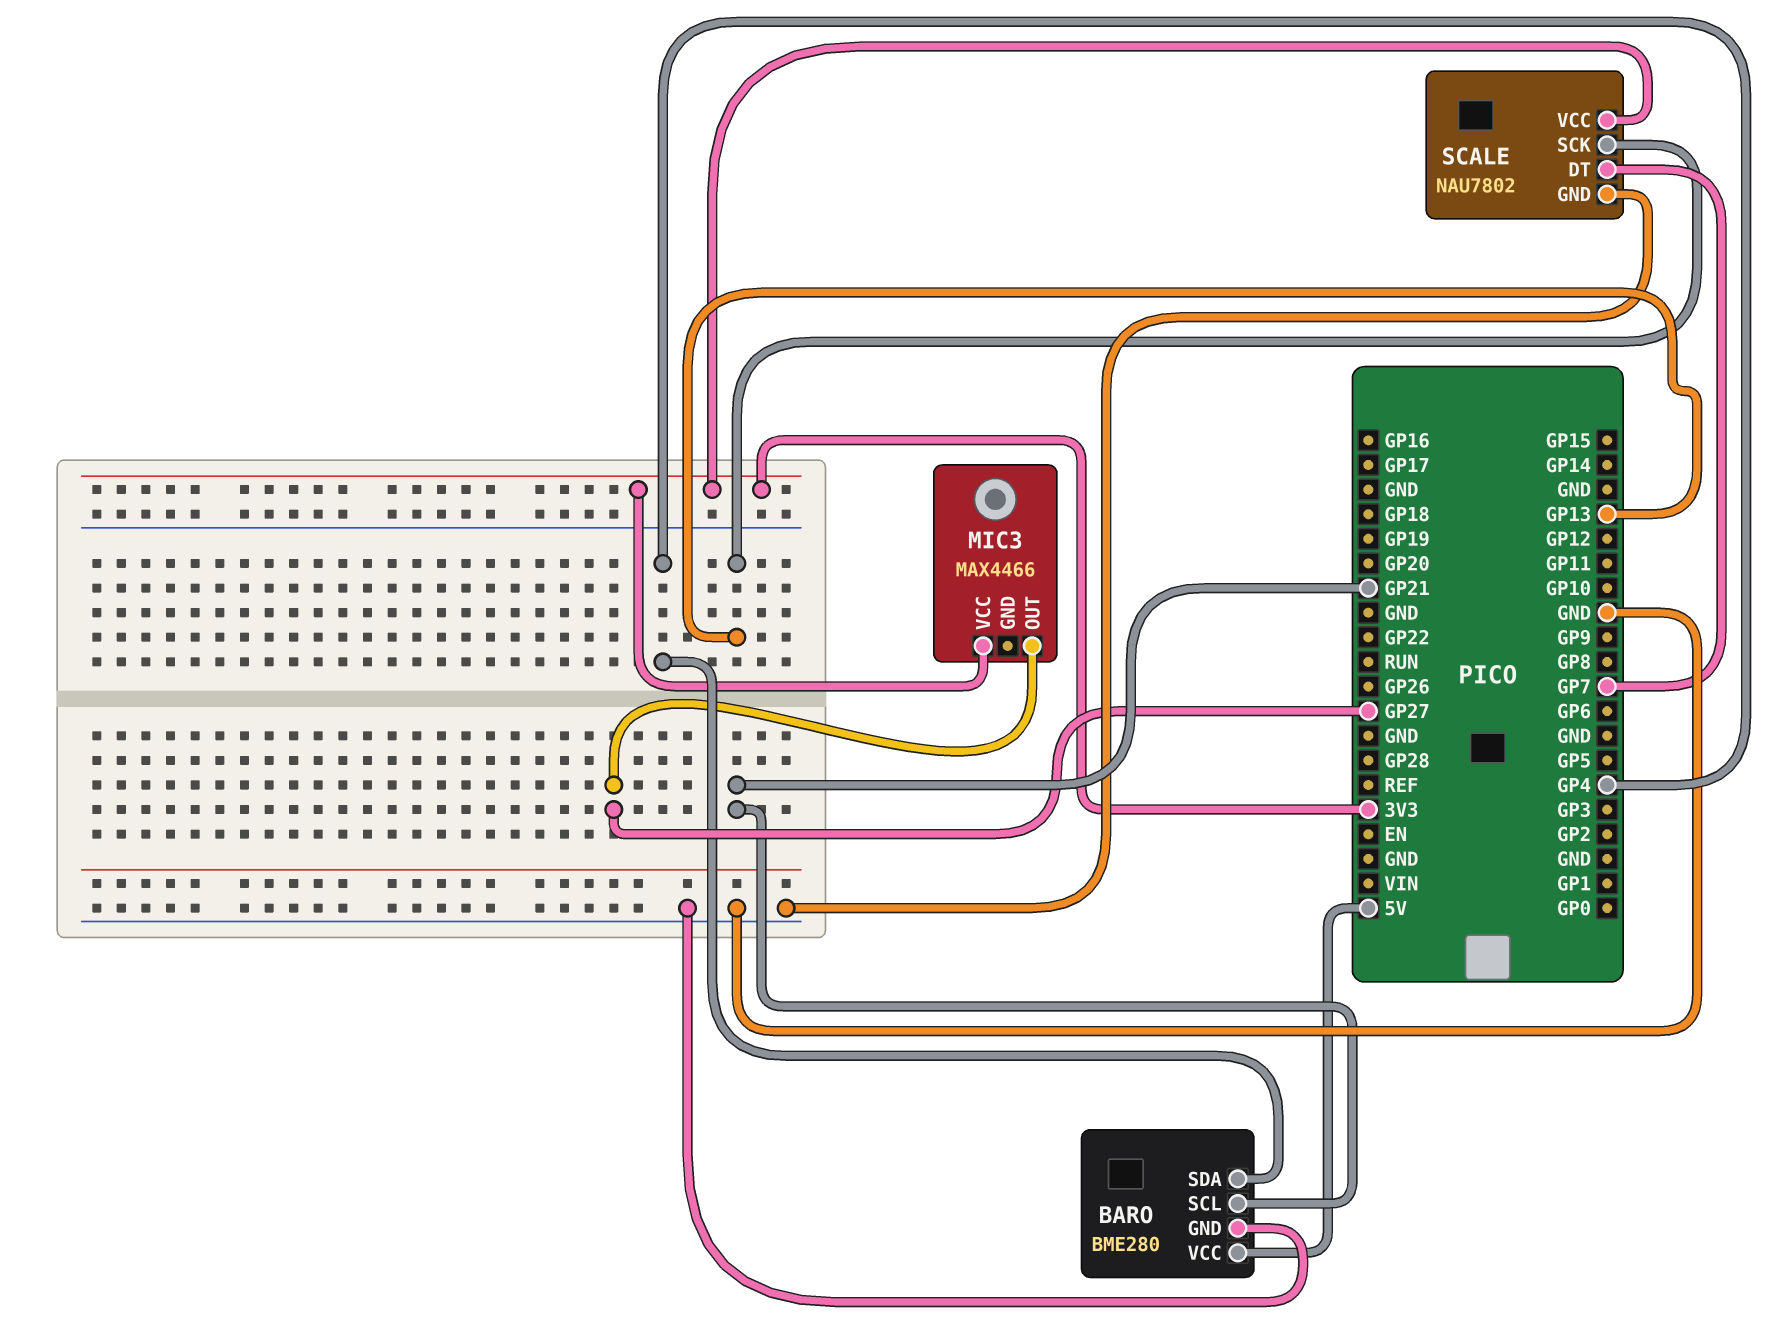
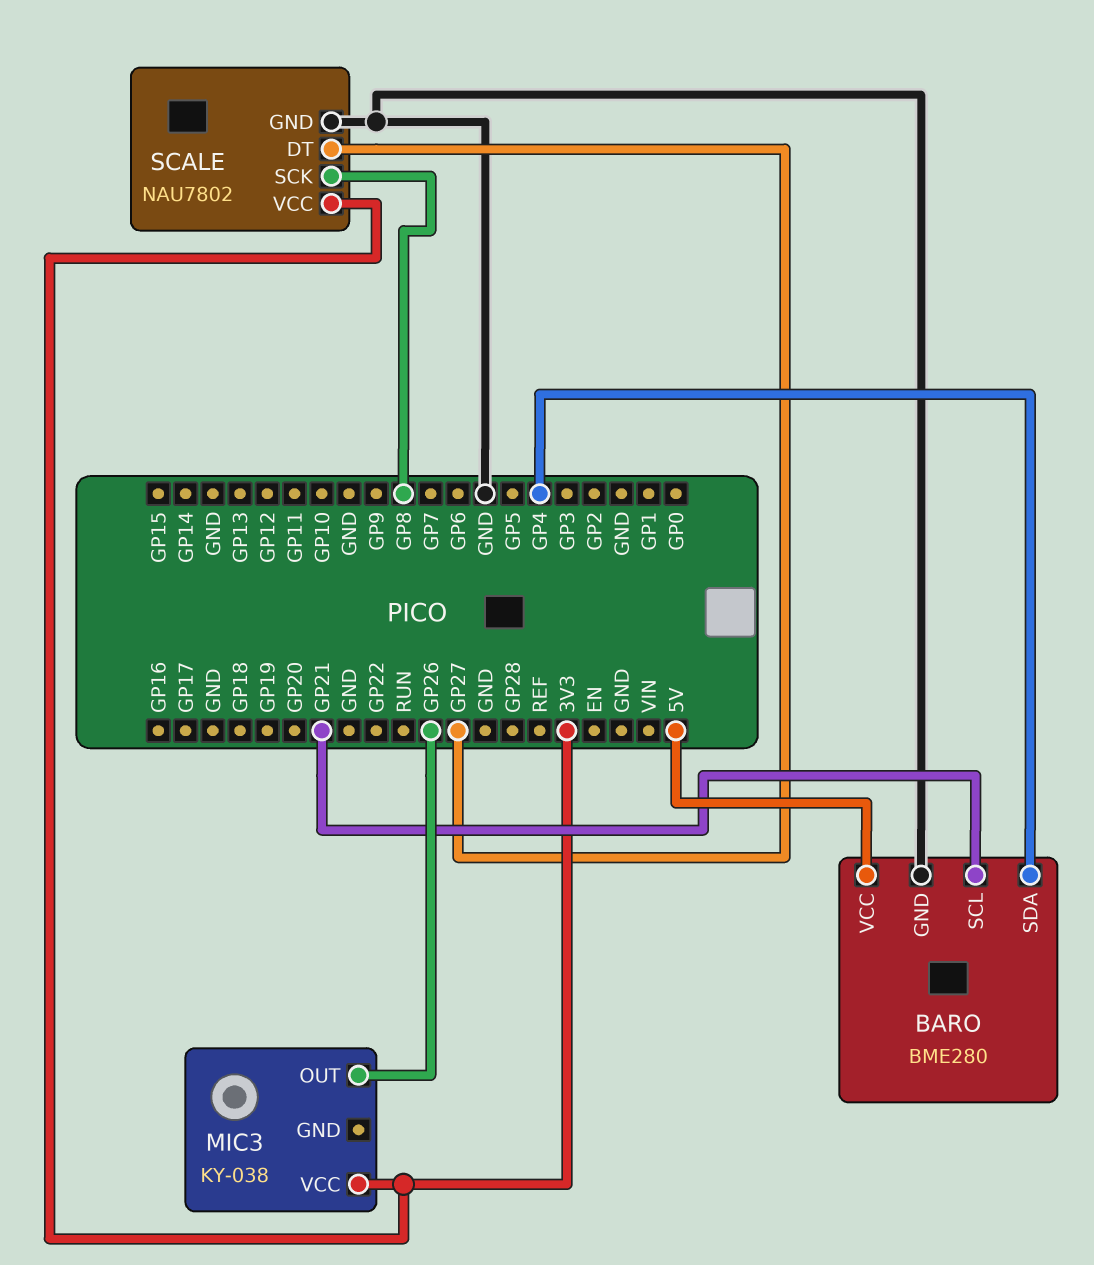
MIC3: MAX4466 -> KY-038
MIC3 pin OUT: GP27 -> GP26
SCALE pin DT: GP7 -> GP27
SCALE pin SCK: GP13 -> GP8

